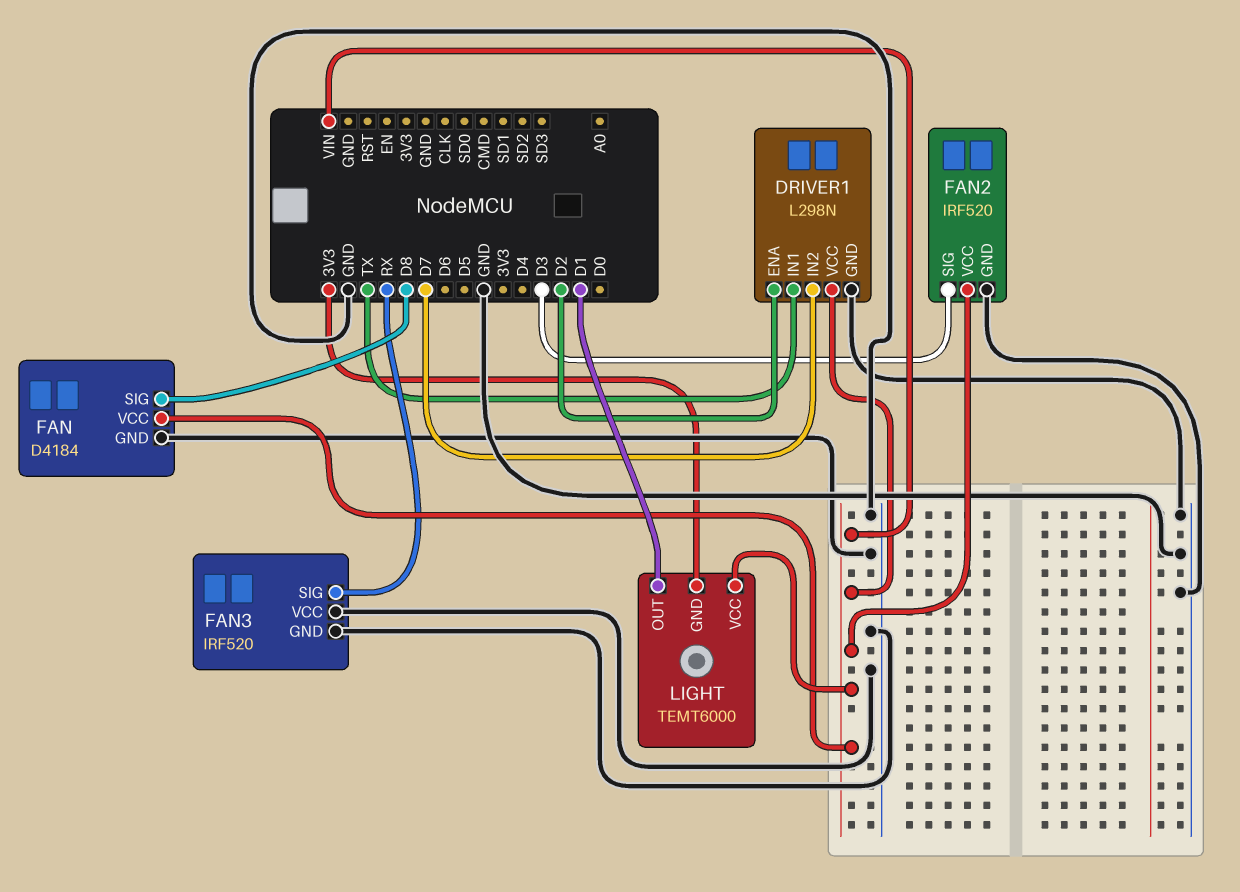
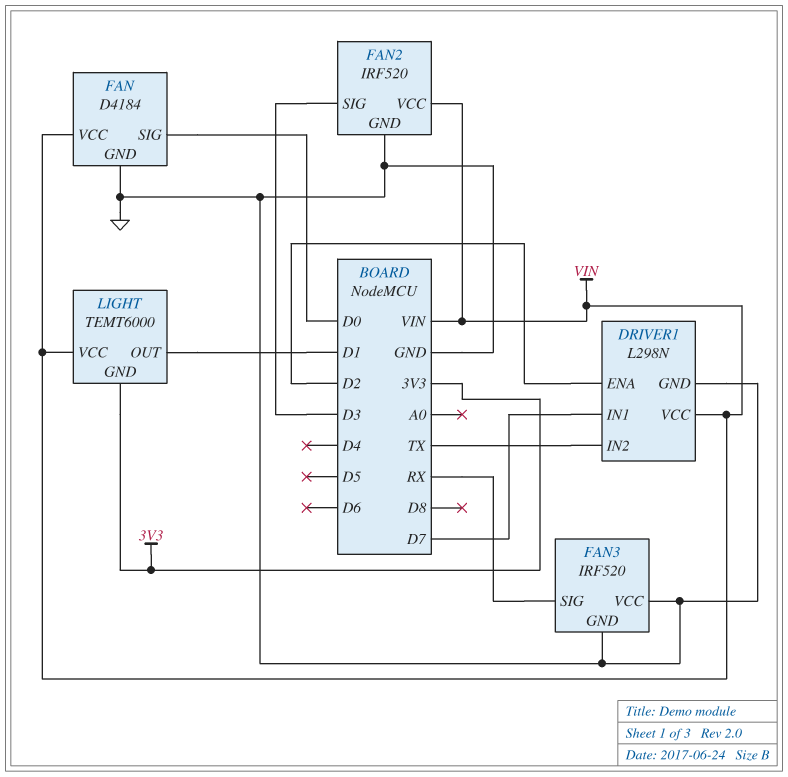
DRIVER1 pin IN1: TX -> D7
DRIVER1 pin IN2: D7 -> TX
FAN pin SIG: D8 -> D0

